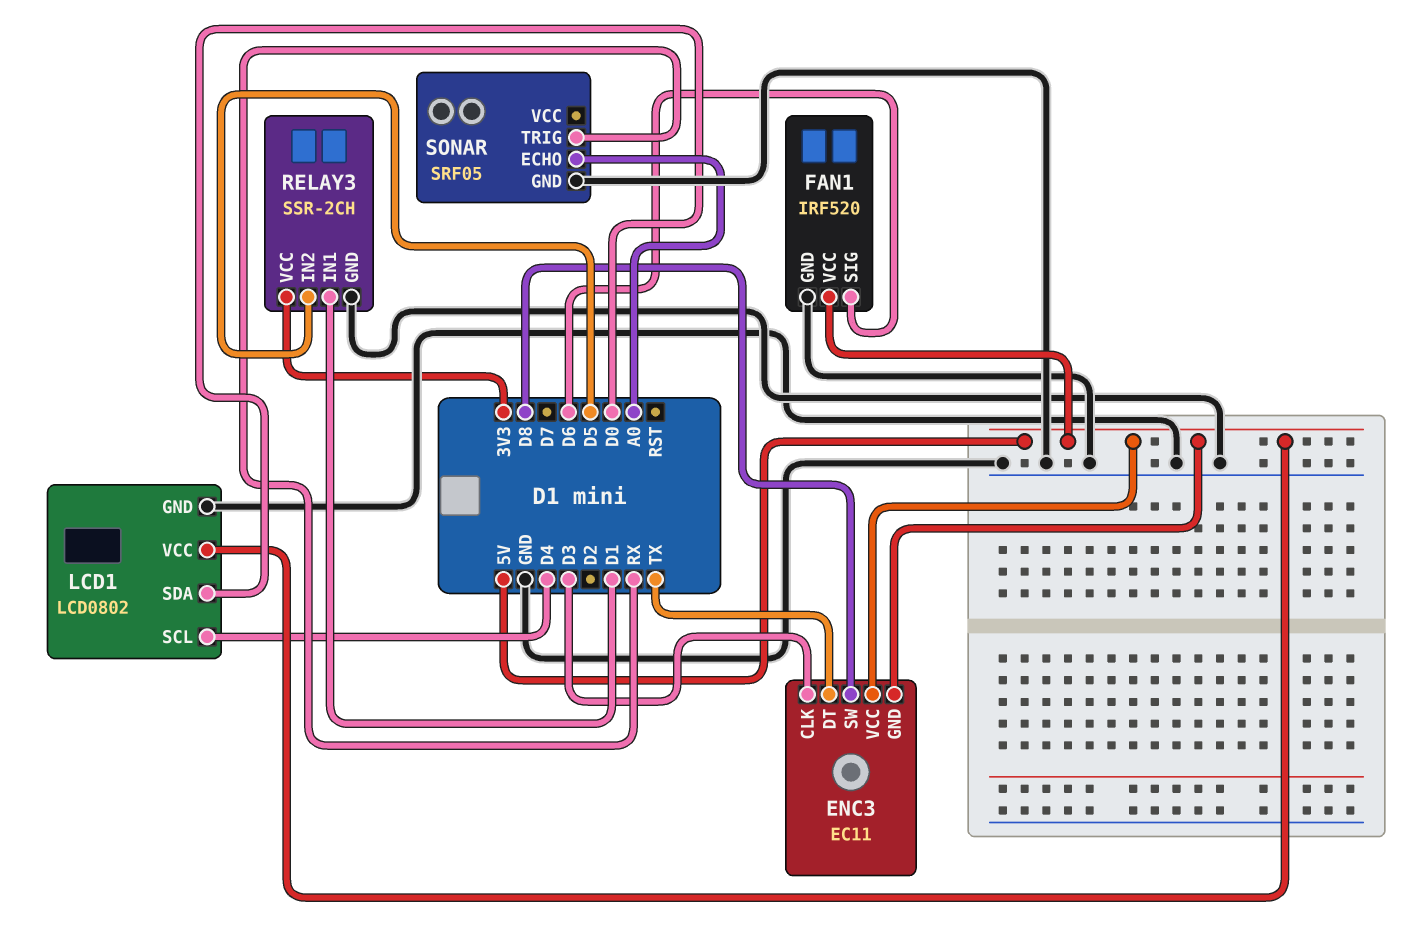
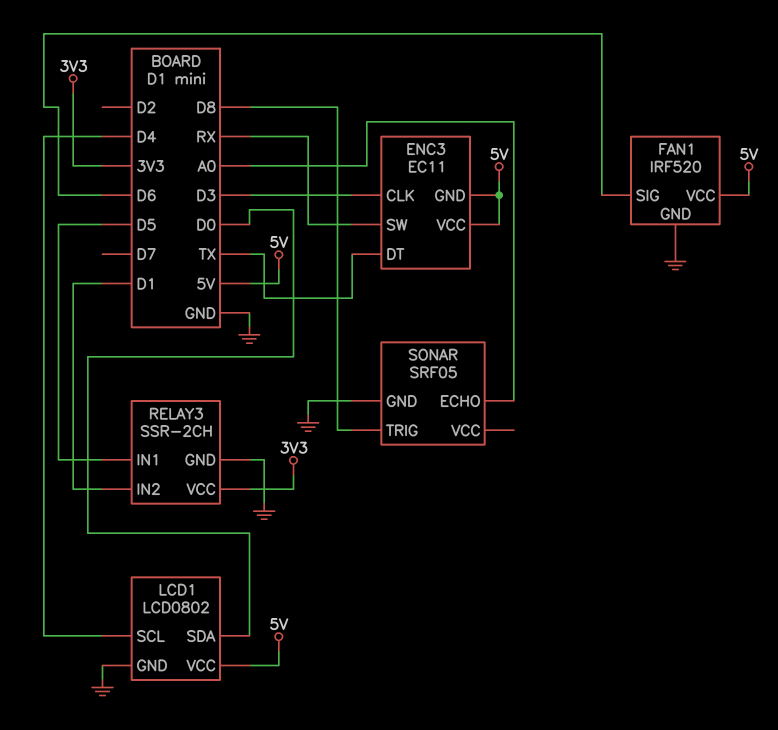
ENC3 pin SW: D8 -> RX
RELAY3 pin IN1: D1 -> D5
RELAY3 pin IN2: D5 -> D1
SONAR pin TRIG: RX -> D8

